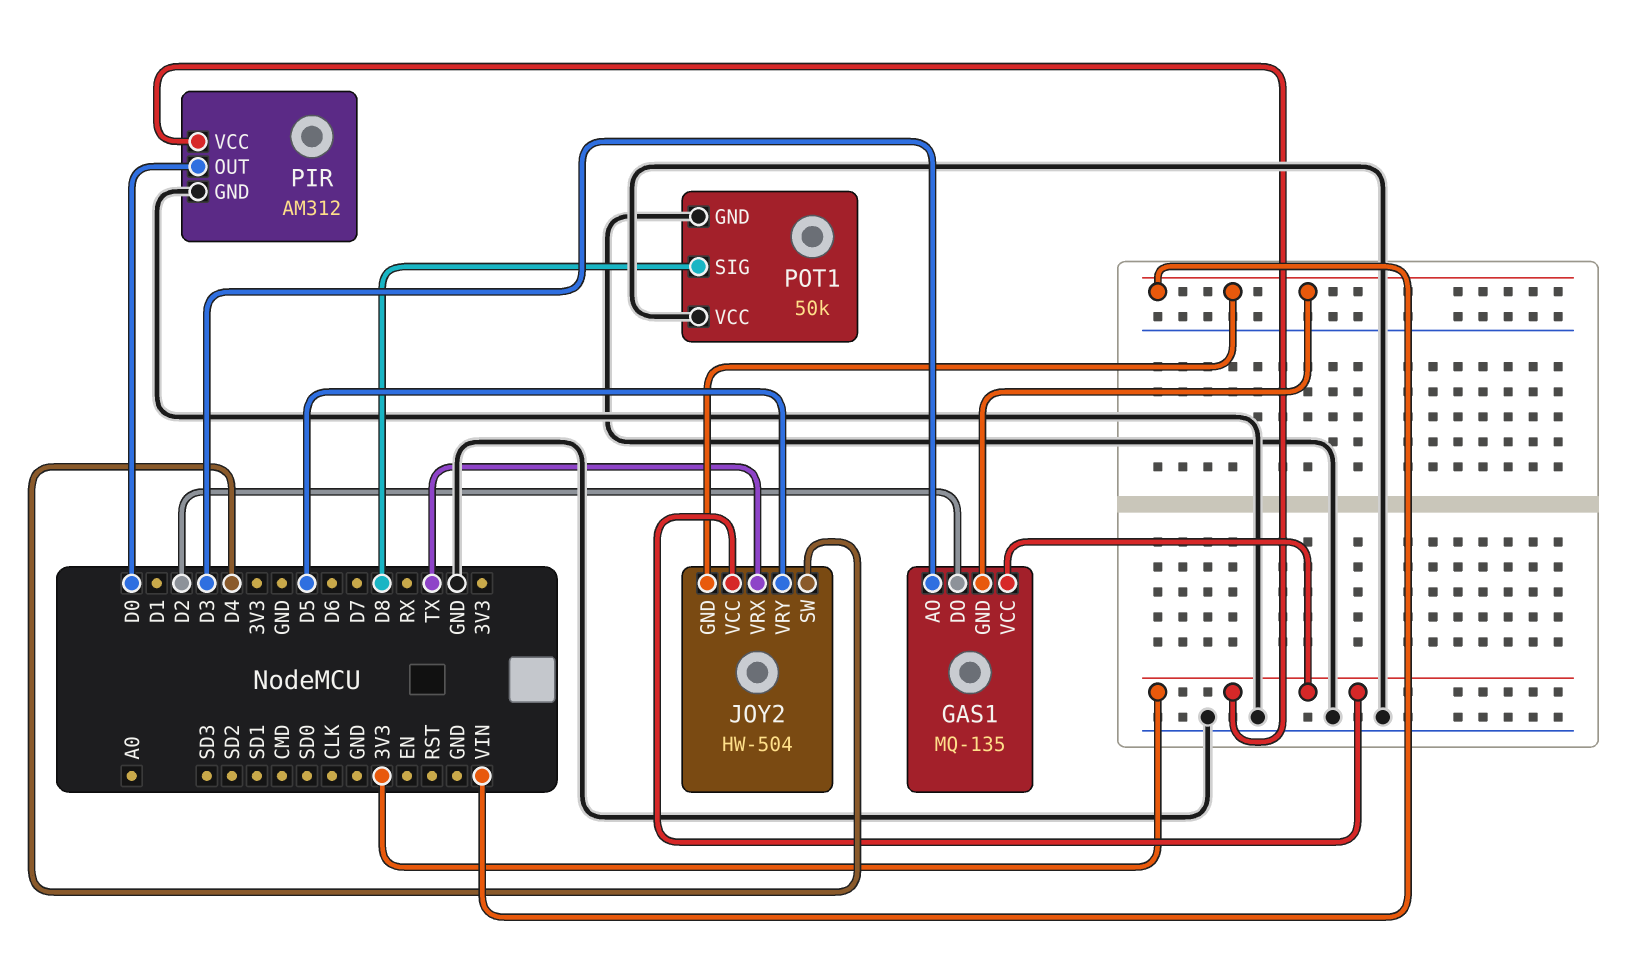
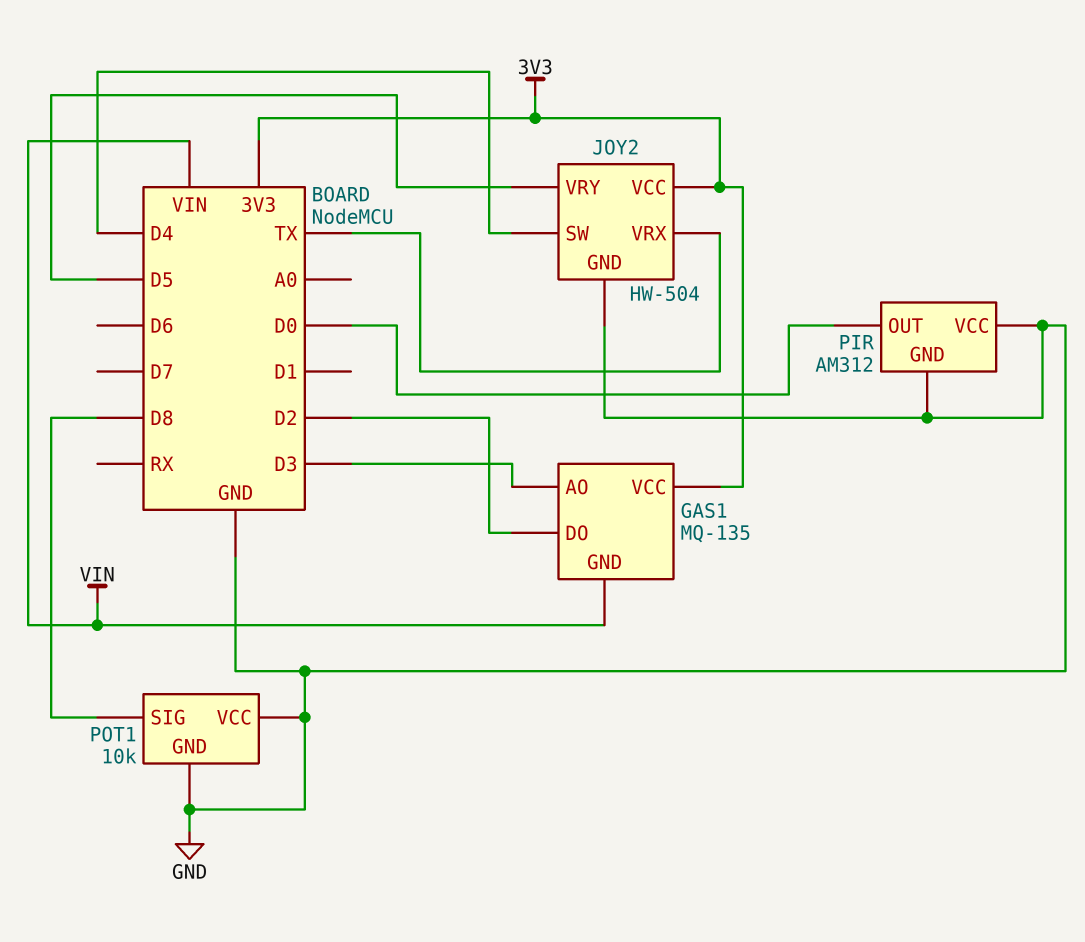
JOY2 pin GND: VIN -> GND
PIR pin VCC: 3V3 -> GND
POT1: 50k -> 10k

